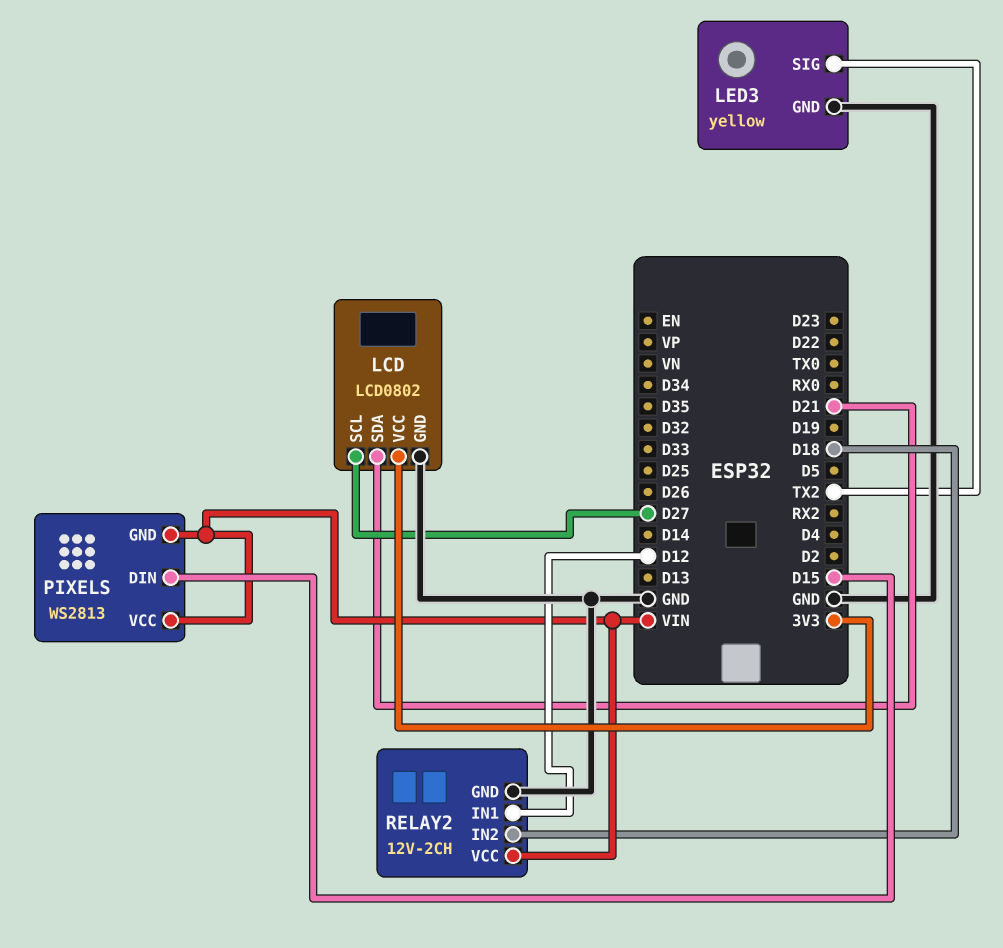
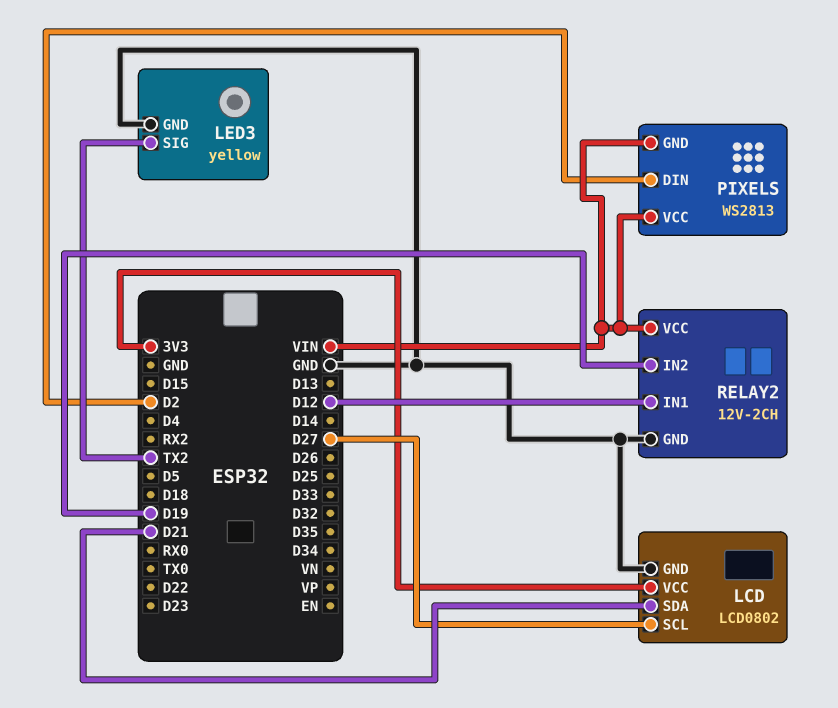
PIXELS pin DIN: D15 -> D2
RELAY2 pin IN2: D18 -> D19

